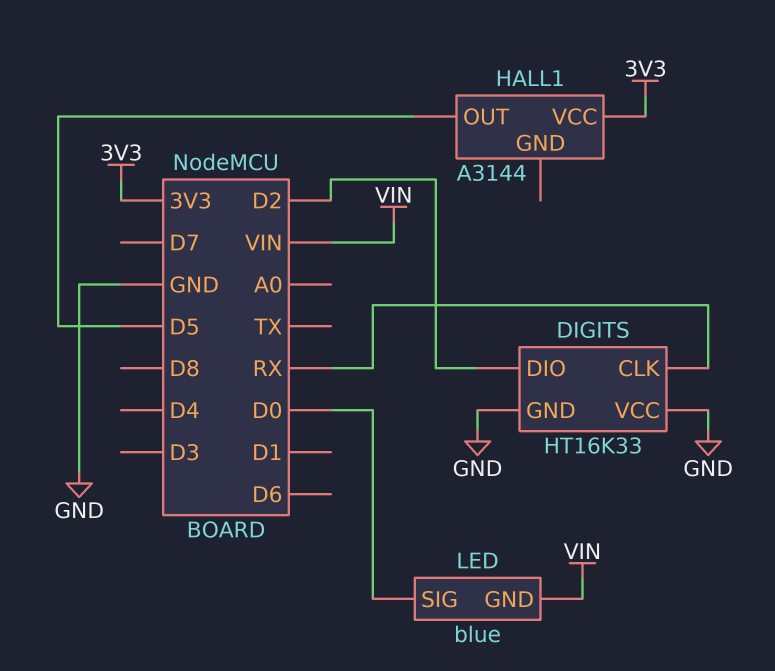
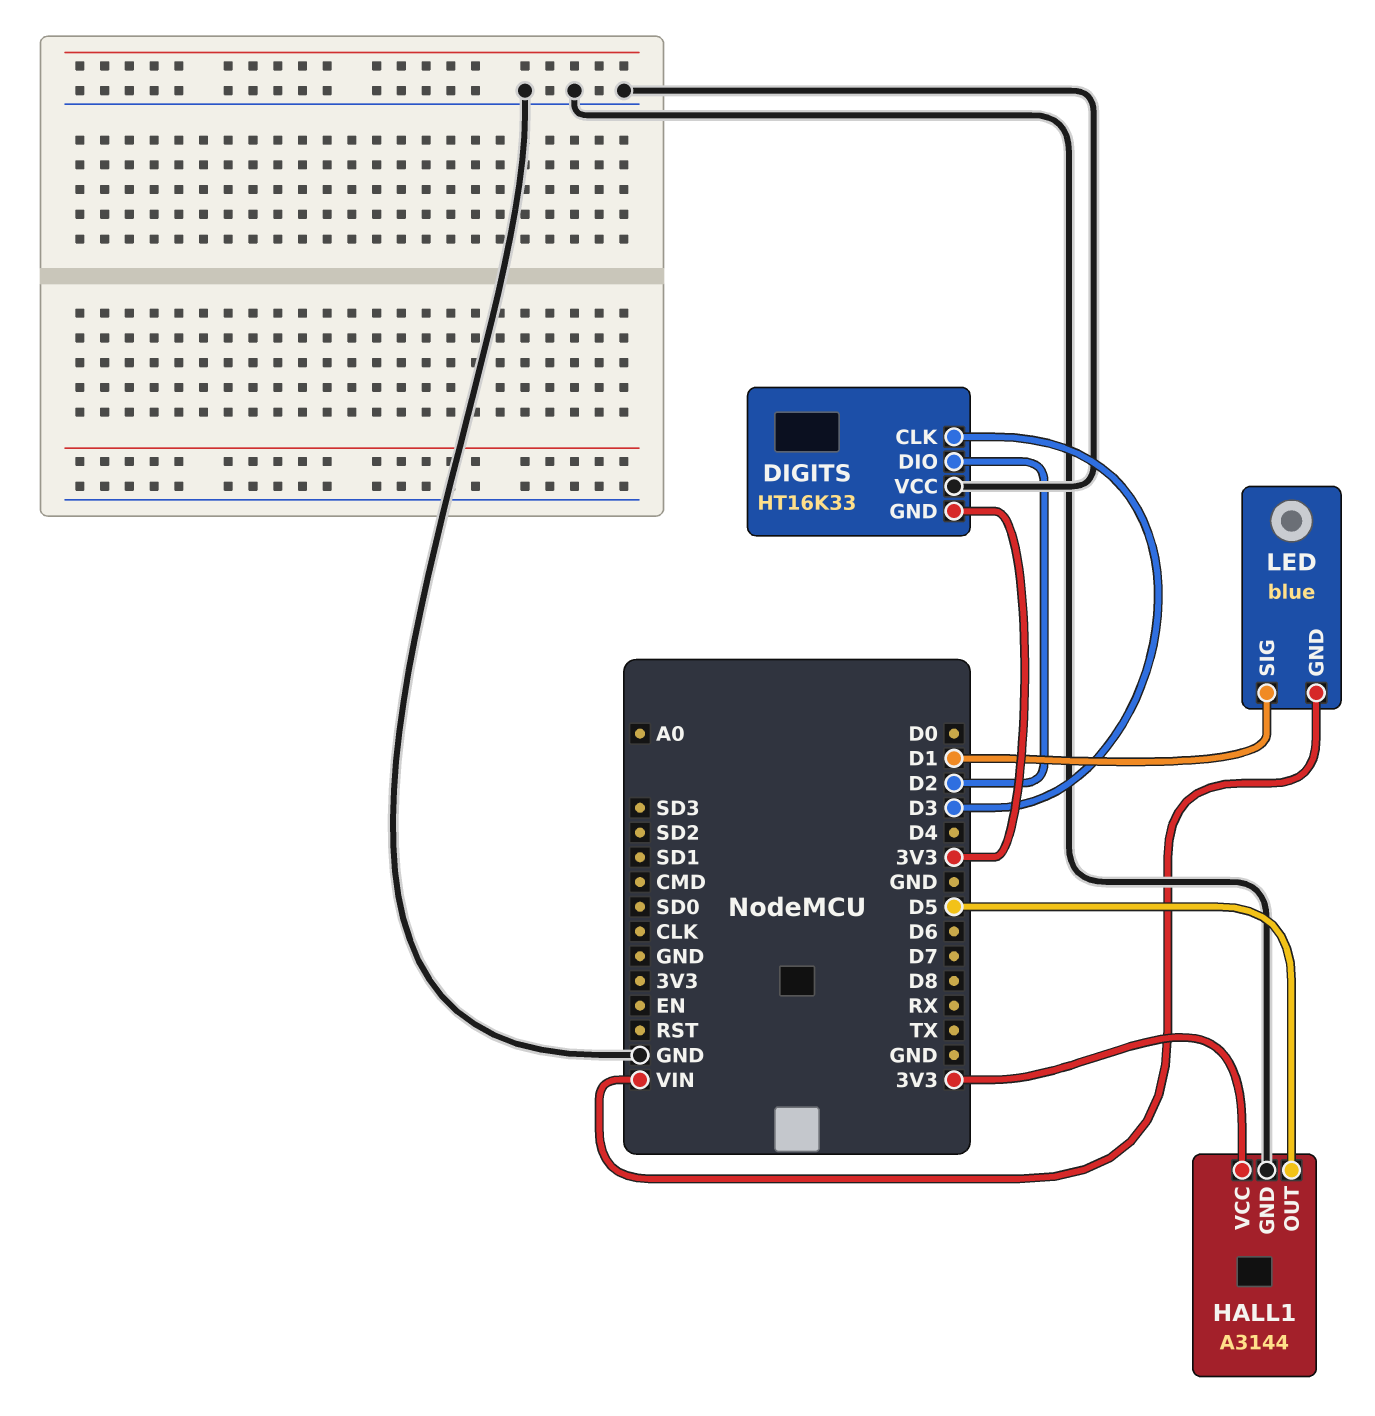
DIGITS pin CLK: RX -> D3
DIGITS pin GND: GND -> 3V3
HALL1 pin GND: none -> GND
LED pin SIG: D0 -> D1

